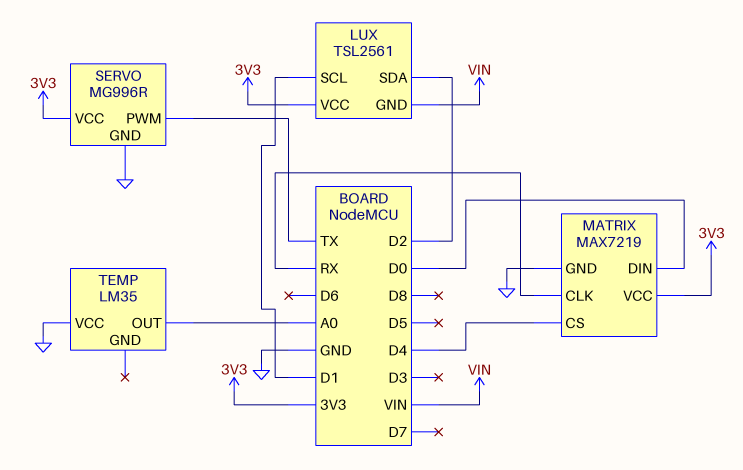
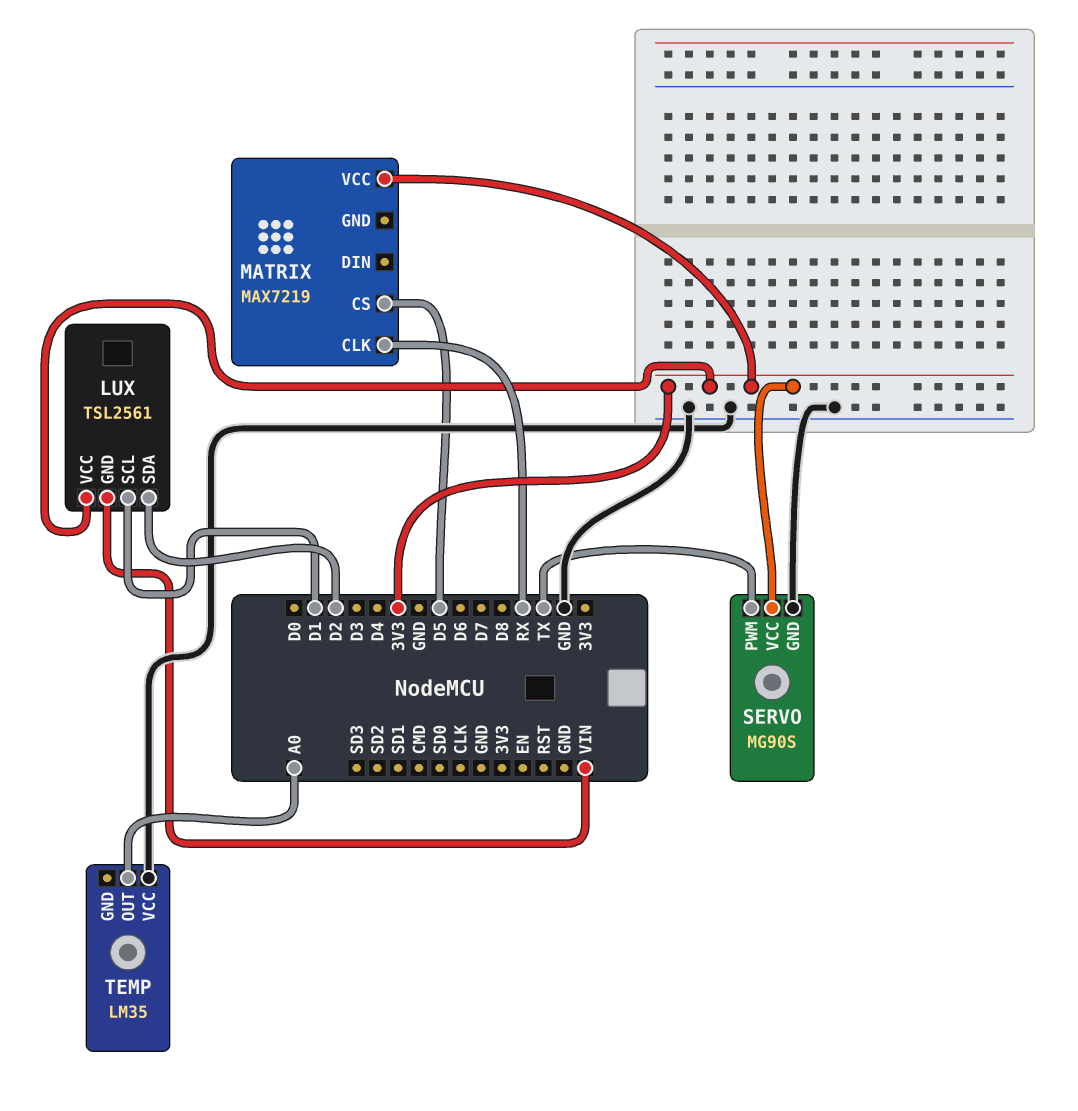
MATRIX pin CS: D4 -> D5
MATRIX pin DIN: D0 -> none
MATRIX pin GND: GND -> none
SERVO: MG996R -> MG90S

